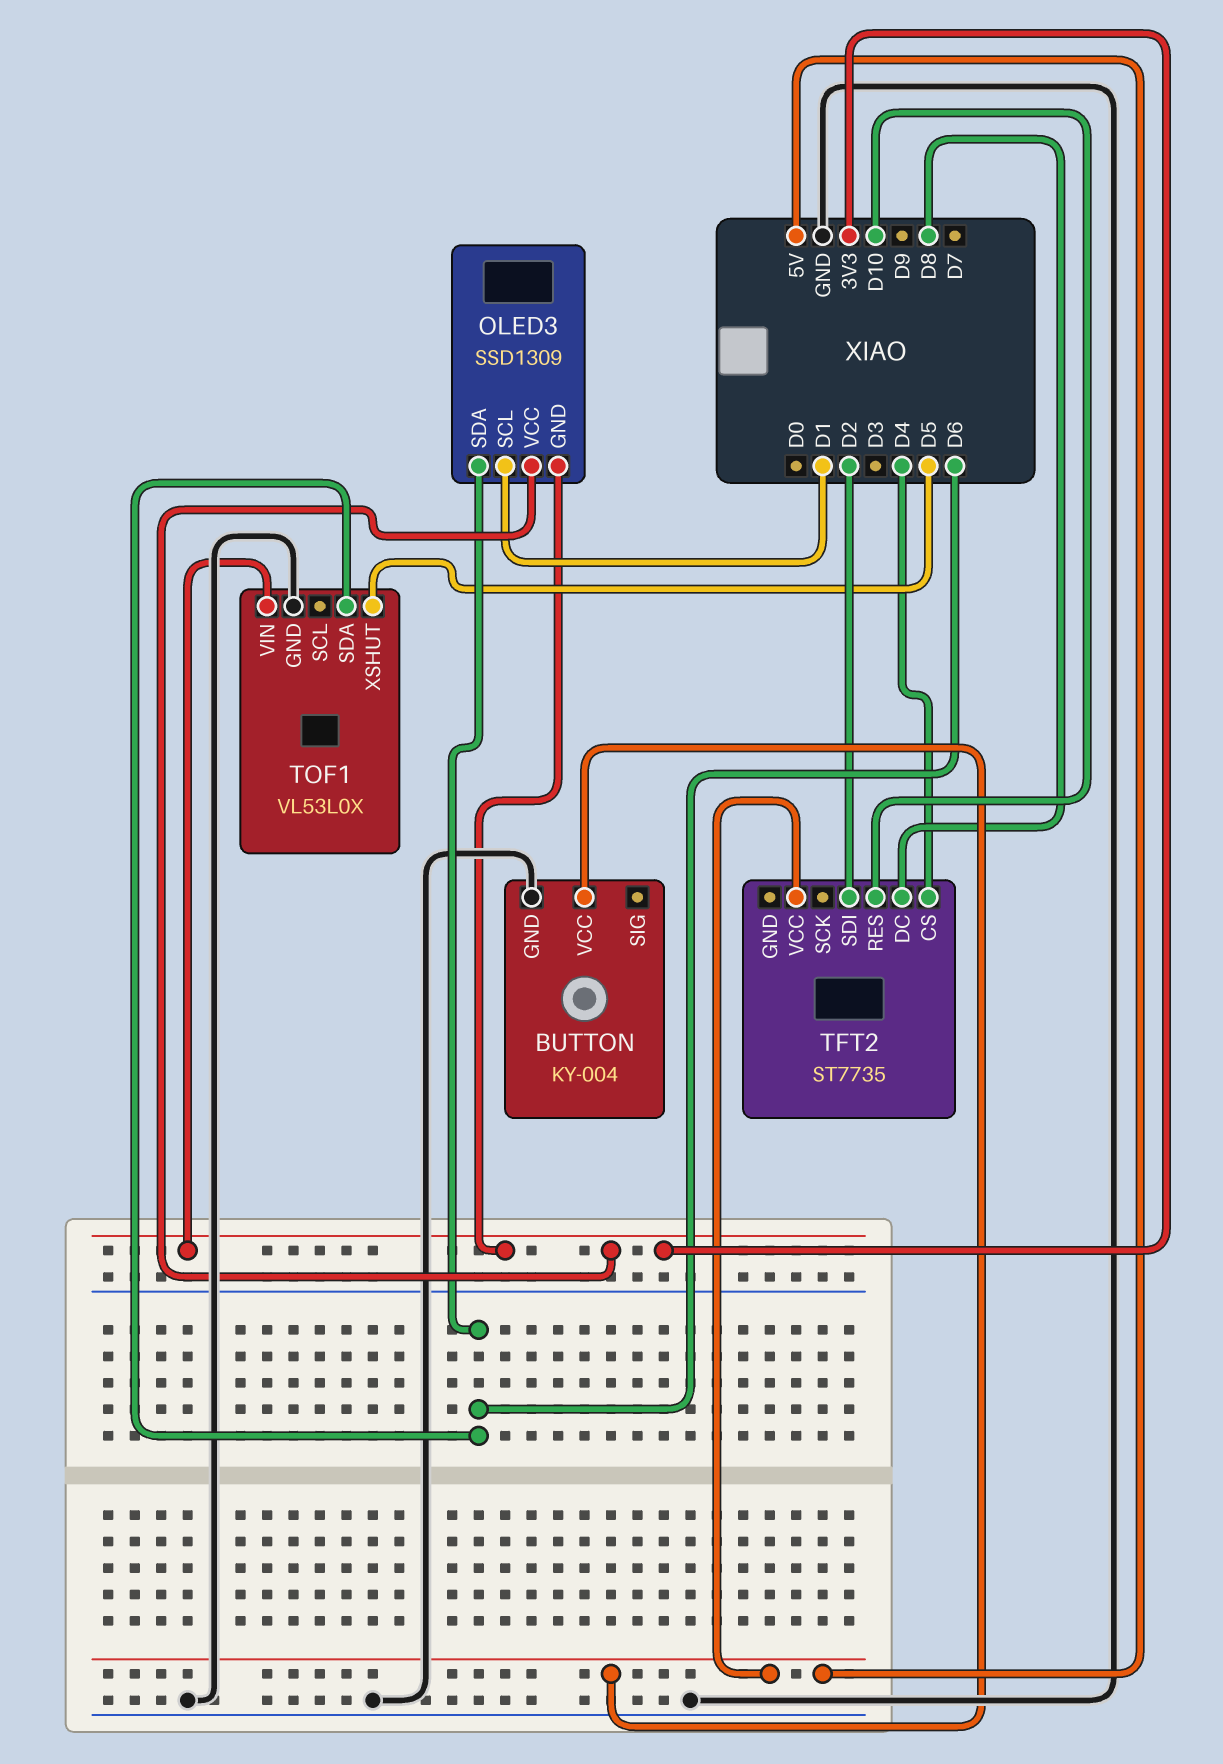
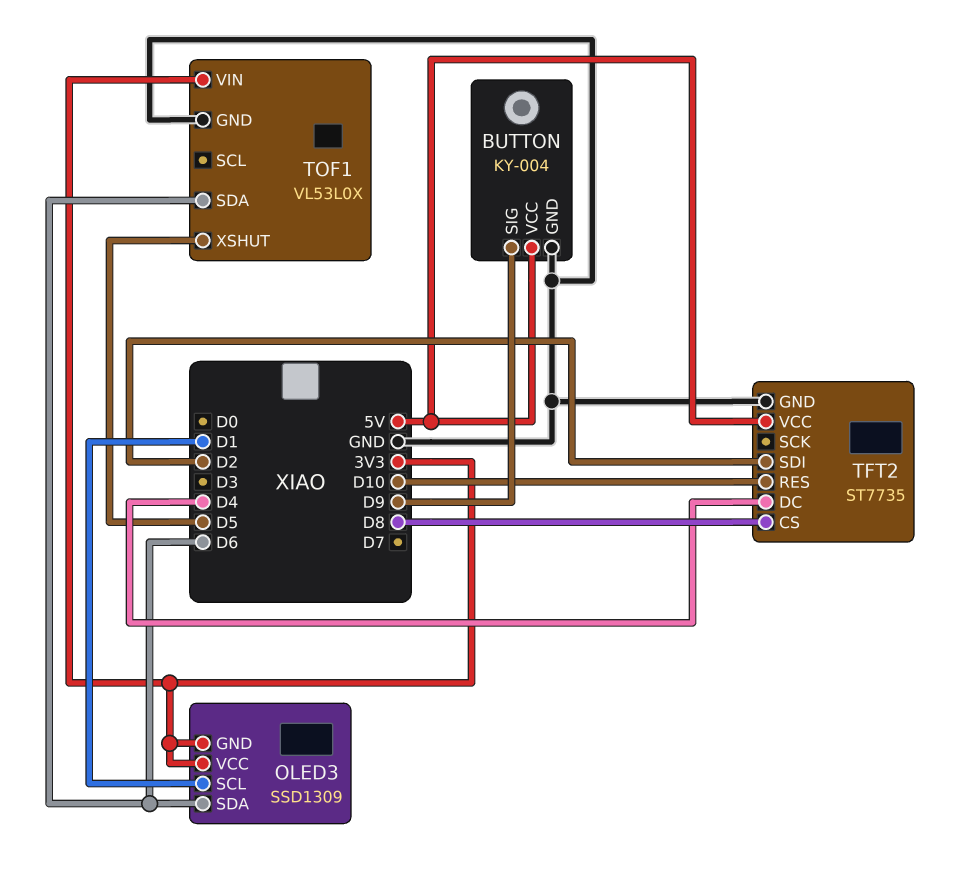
BUTTON pin SIG: none -> D9
TFT2 pin CS: D4 -> D8
TFT2 pin DC: D8 -> D4
TFT2 pin GND: none -> GND

